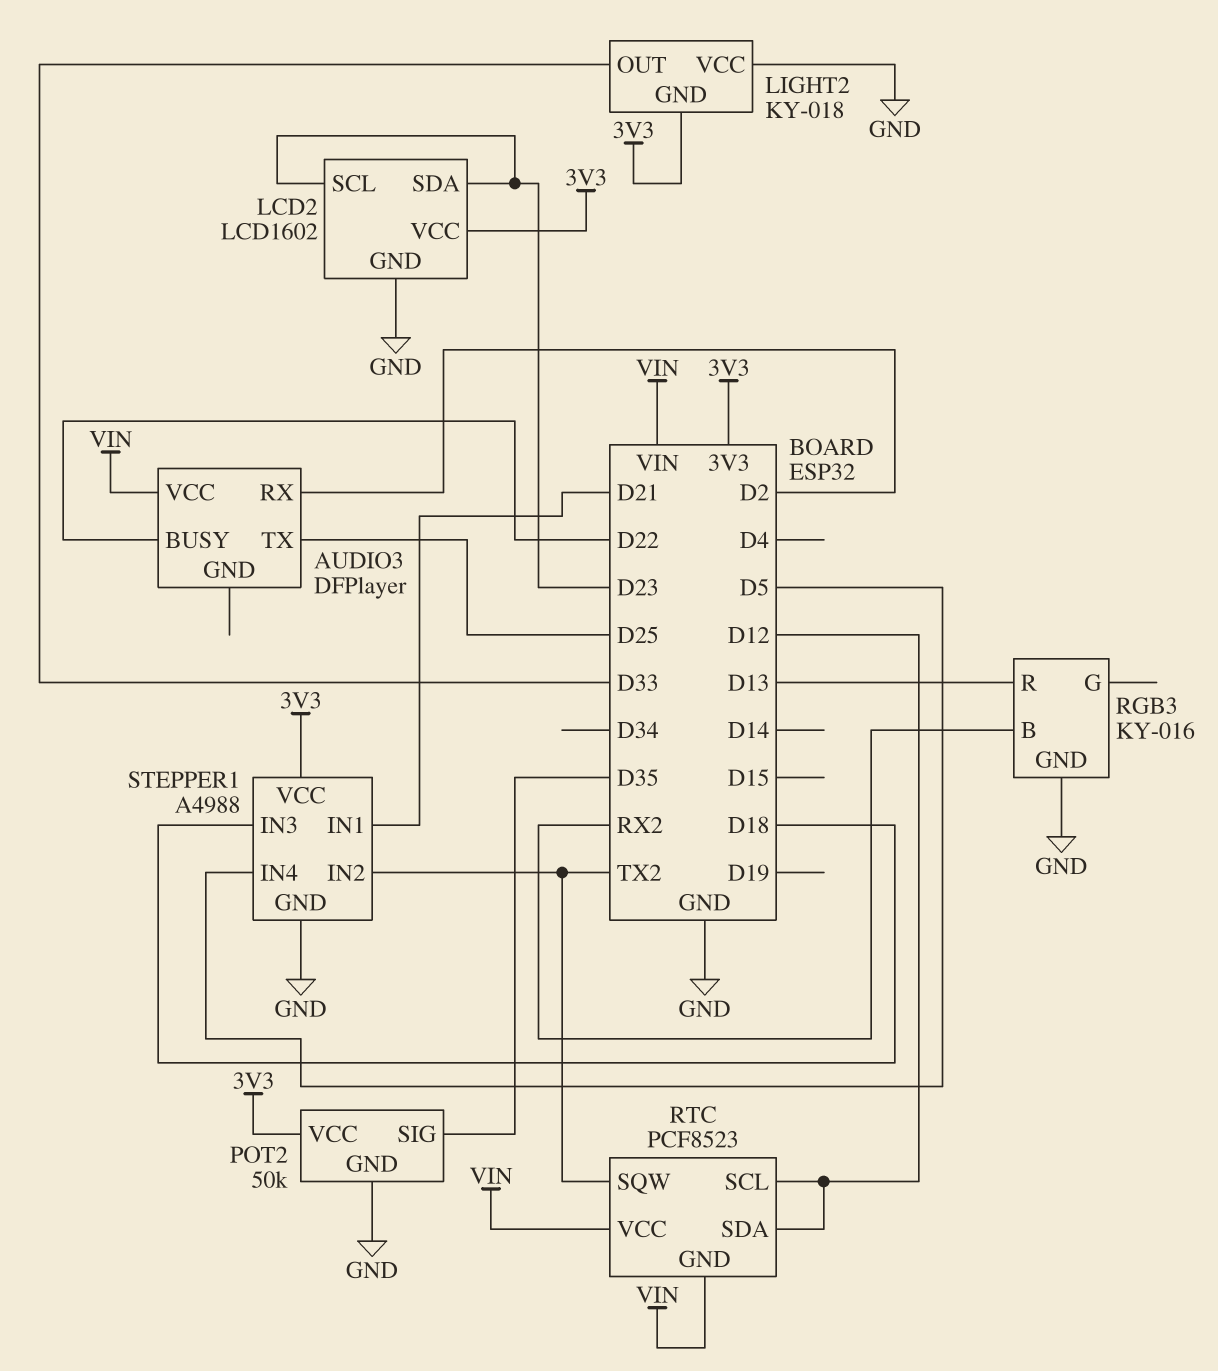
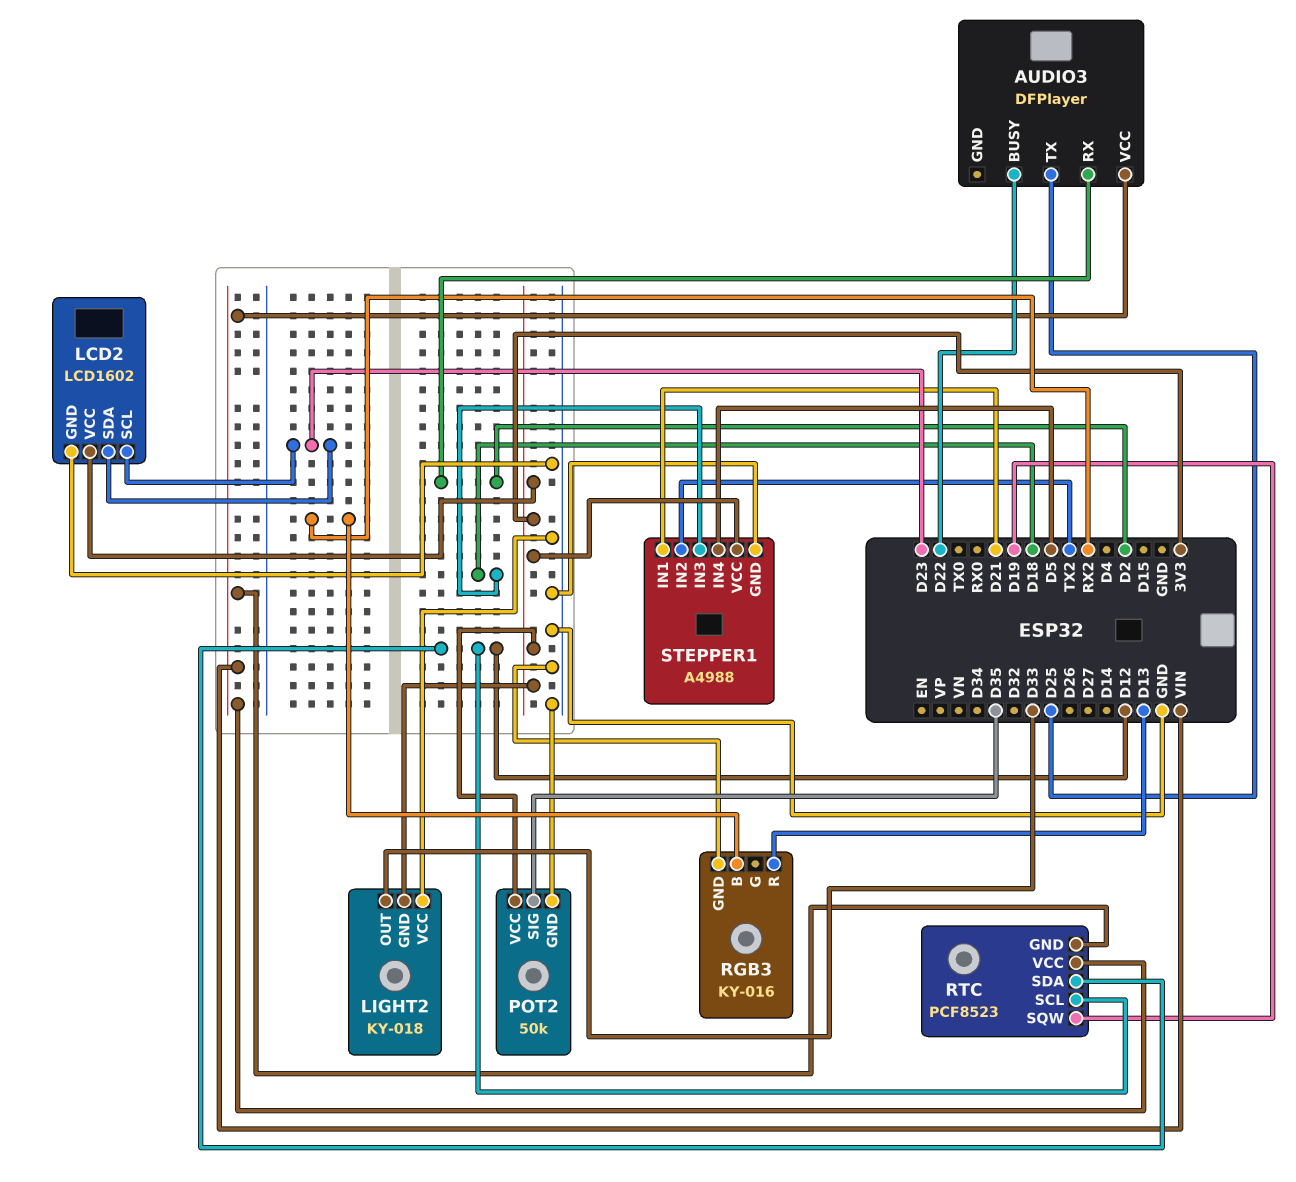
RTC pin SQW: TX2 -> D19

